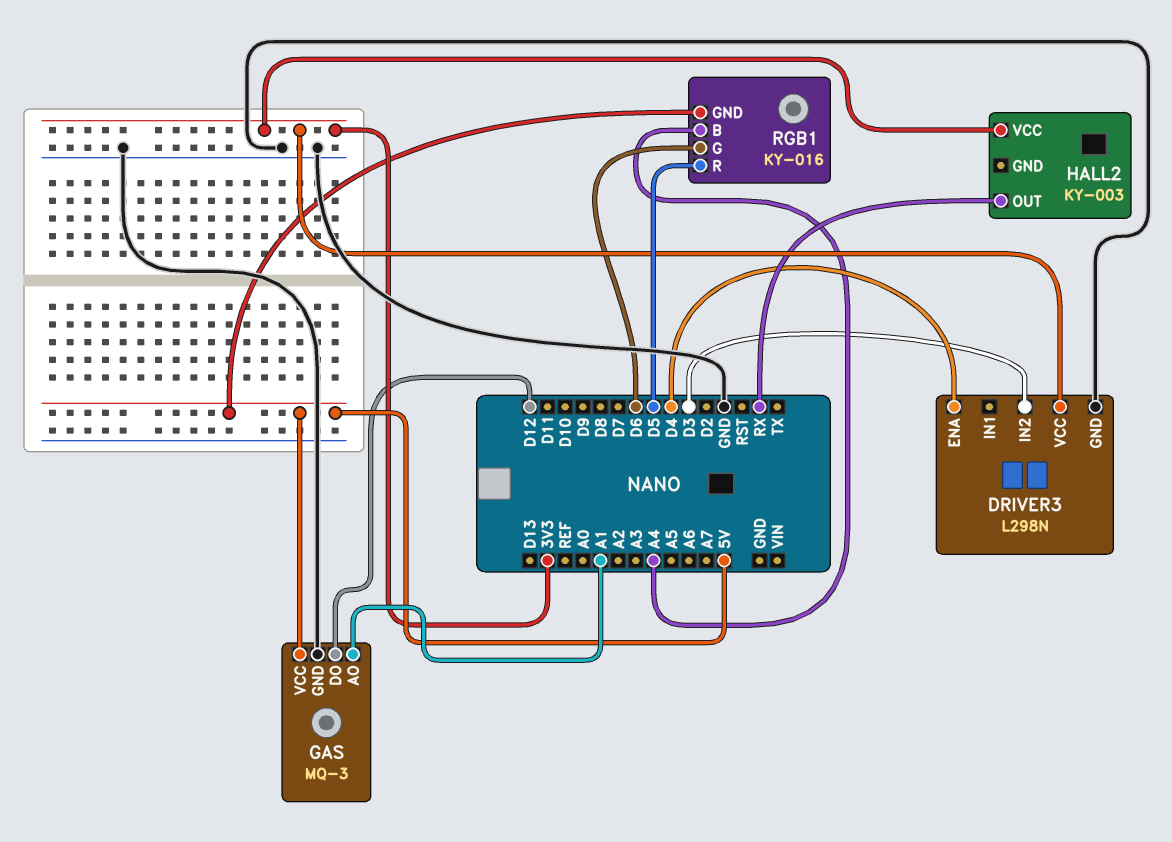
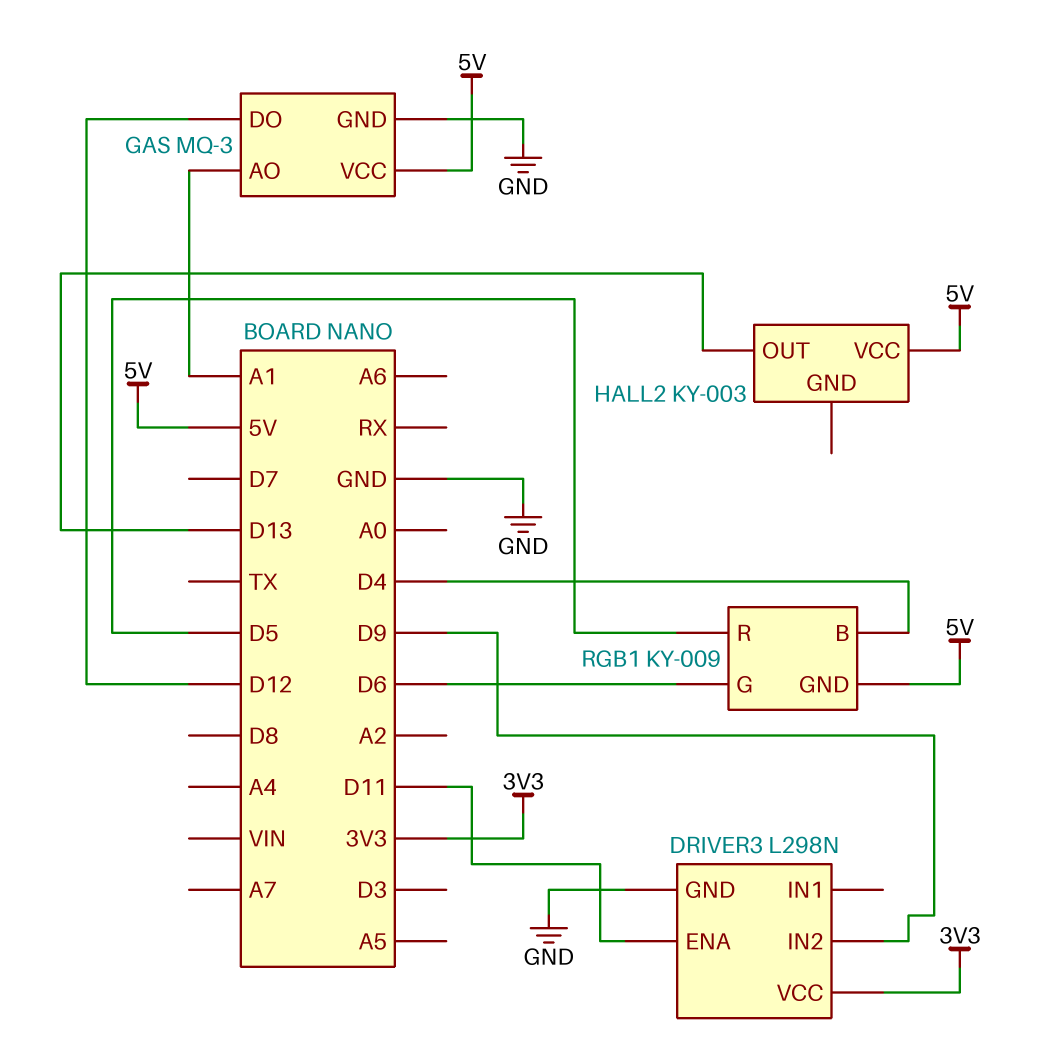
DRIVER3 pin ENA: D4 -> D11
DRIVER3 pin IN2: D3 -> D9
HALL2 pin OUT: RX -> D13
HALL2 pin VCC: 3V3 -> 5V
RGB1: KY-016 -> KY-009
RGB1 pin B: A4 -> D4

